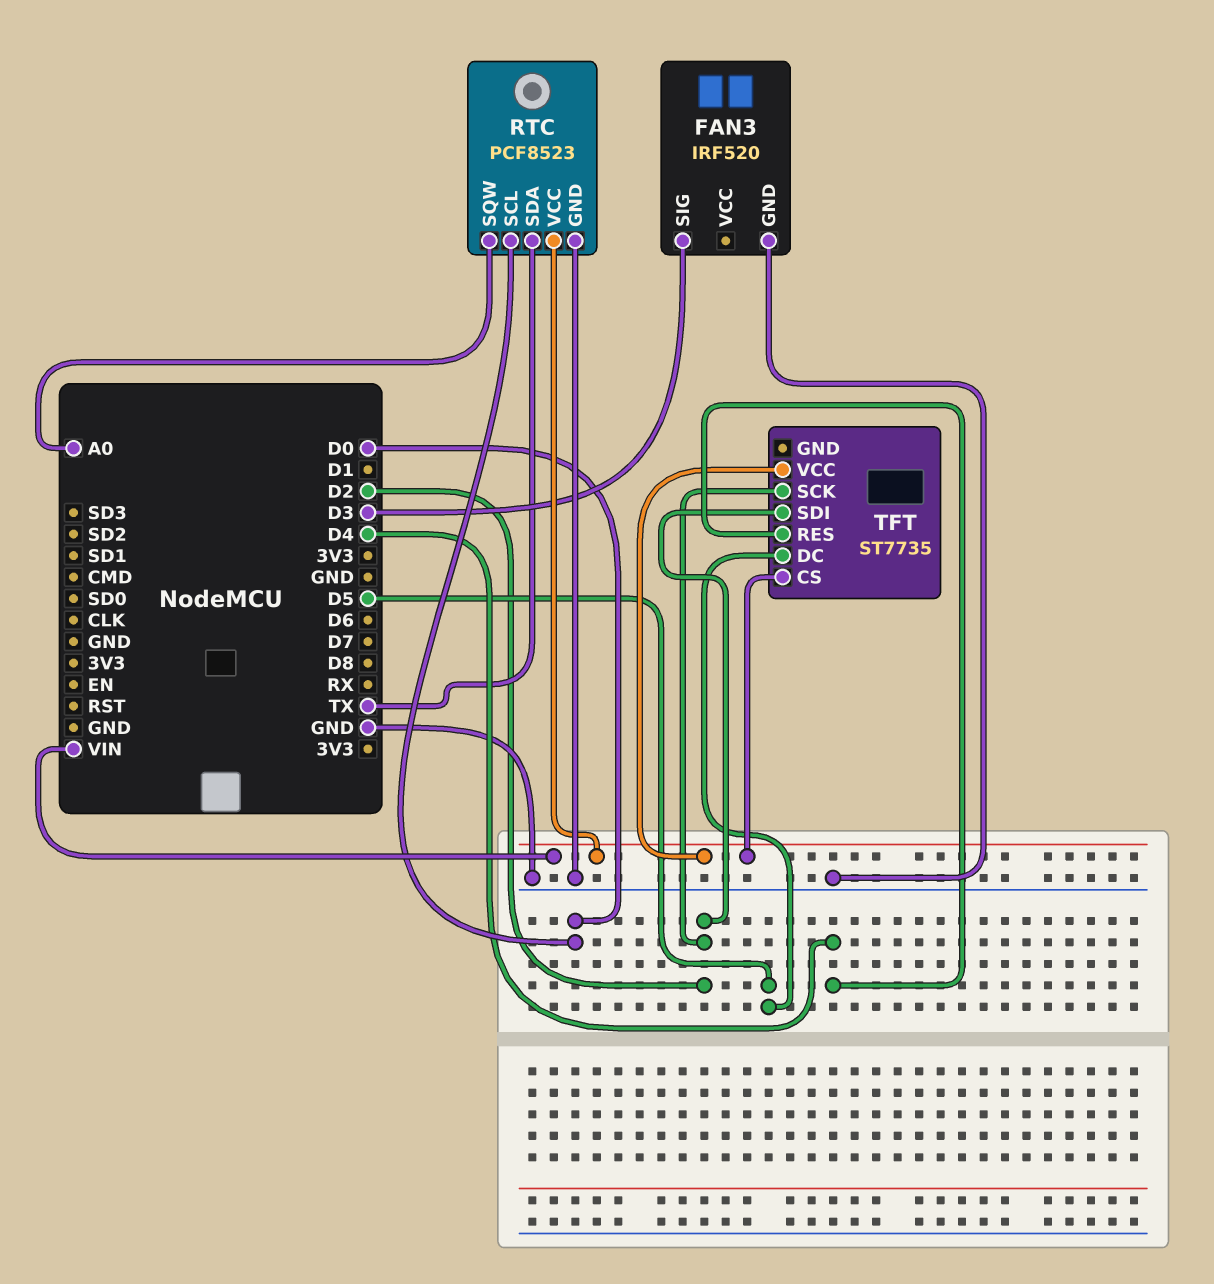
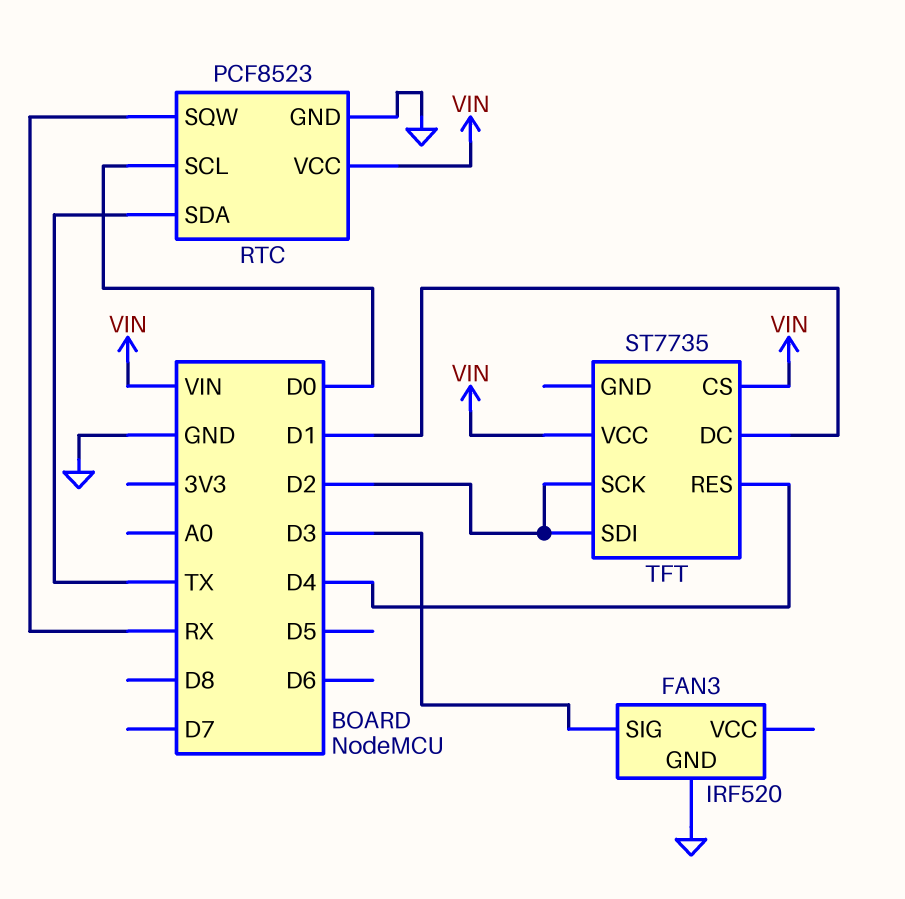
RTC pin SQW: A0 -> RX
TFT pin DC: D5 -> D1

